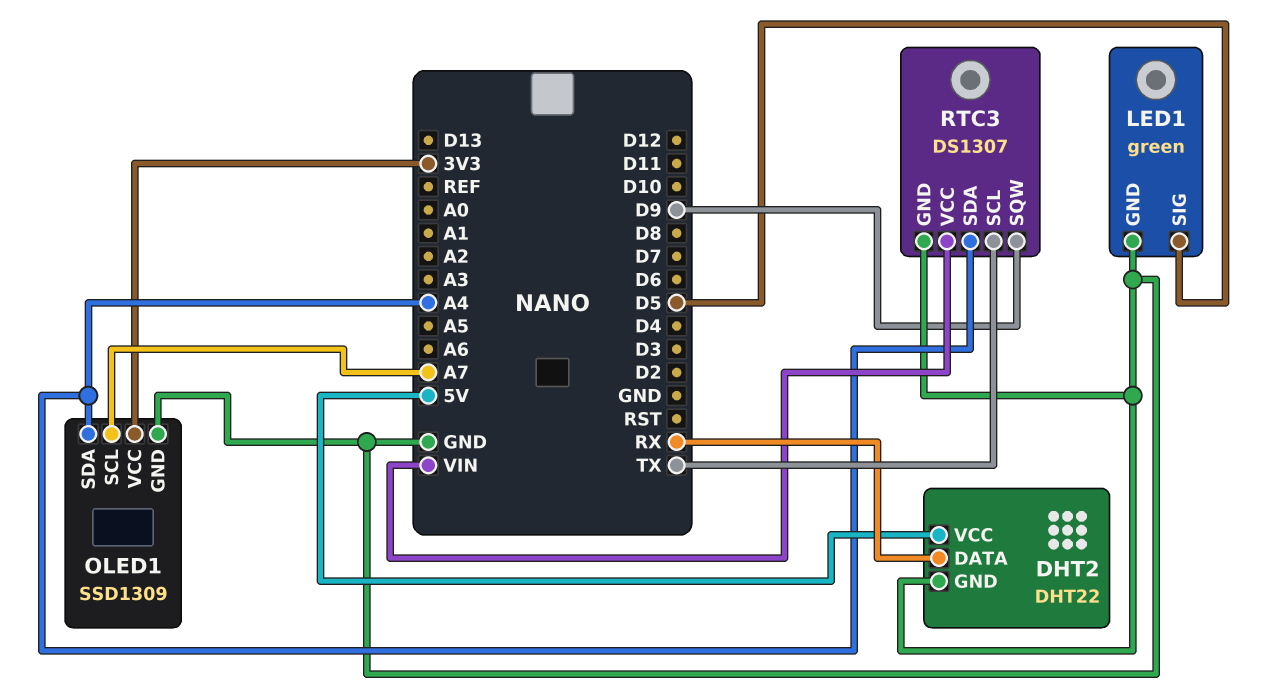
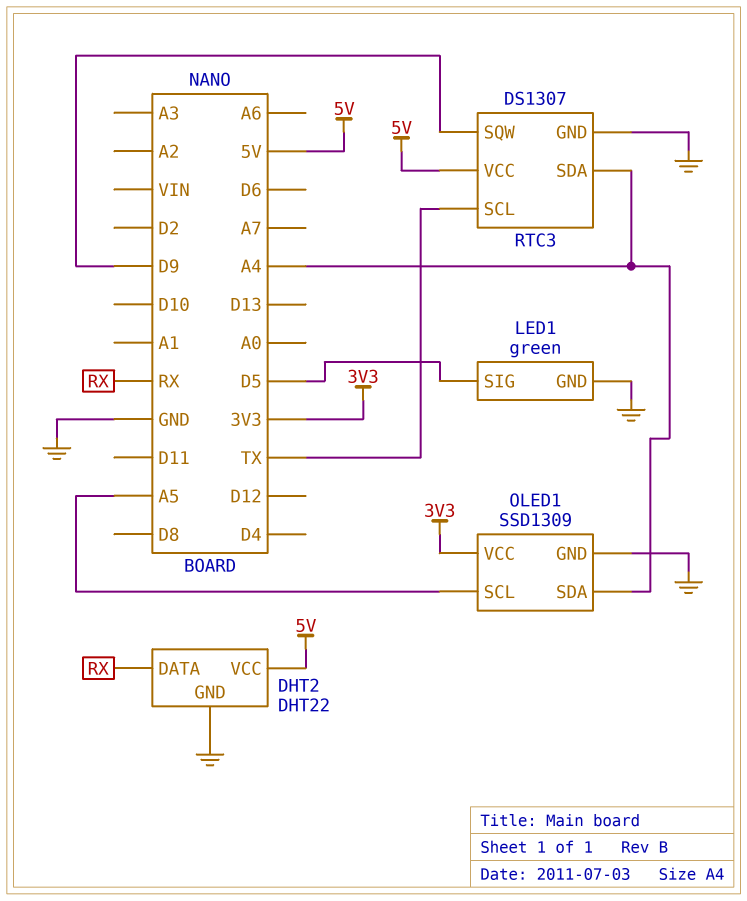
OLED1 pin SCL: A7 -> A5
RTC3 pin VCC: VIN -> 5V

